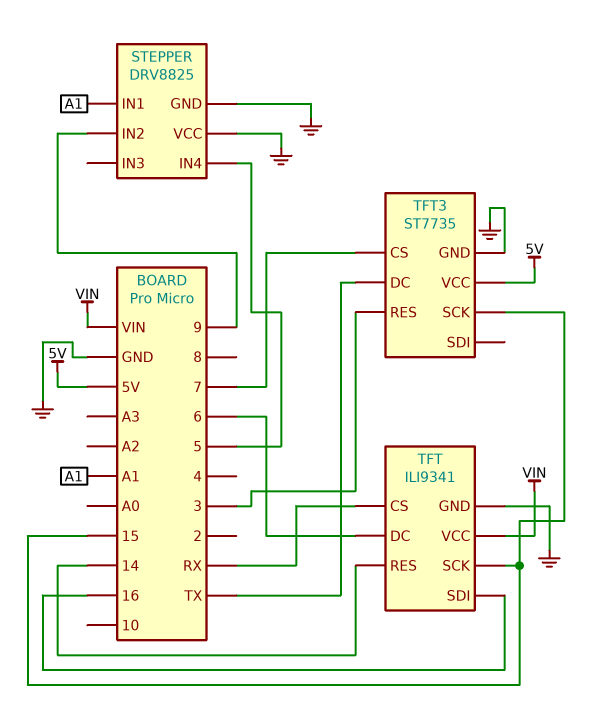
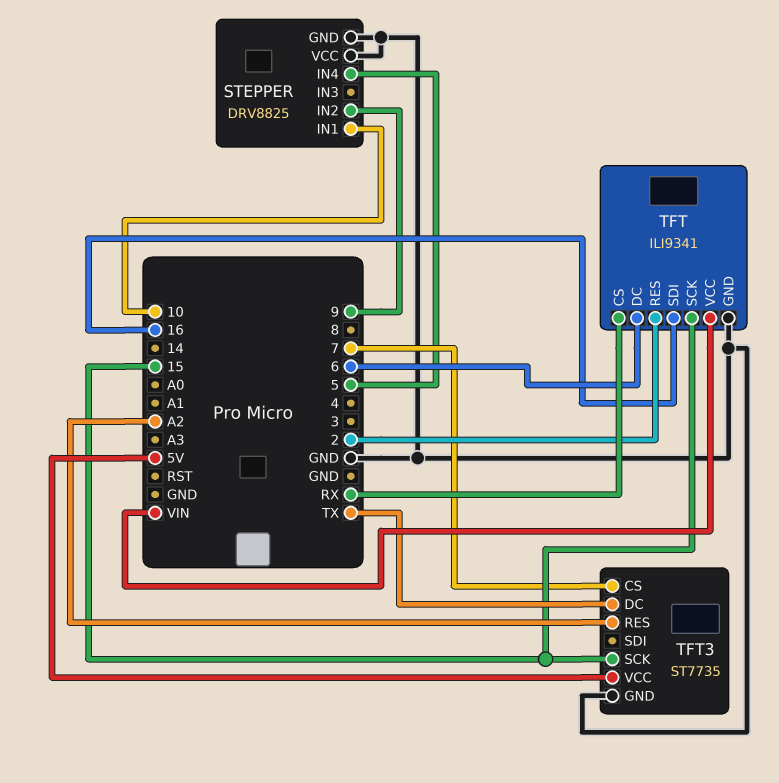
STEPPER pin IN1: A1 -> 10
TFT pin RES: 14 -> 2
TFT3 pin RES: 3 -> A2

